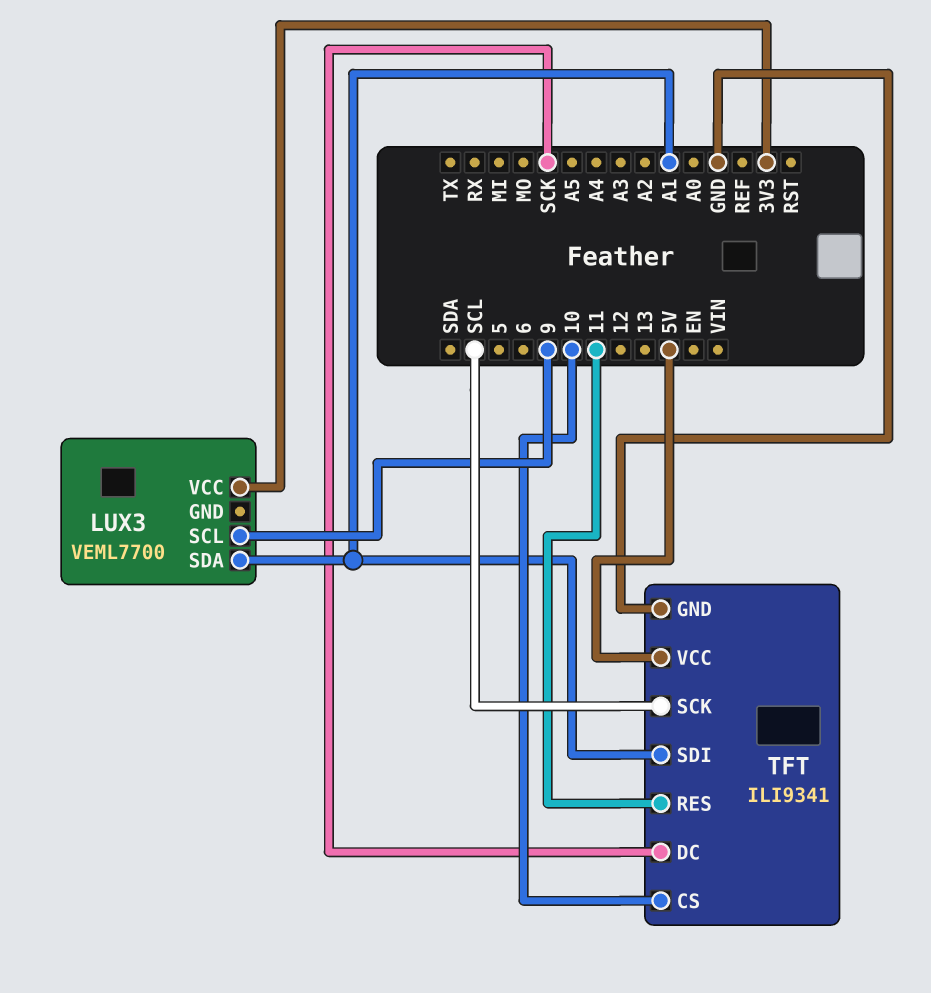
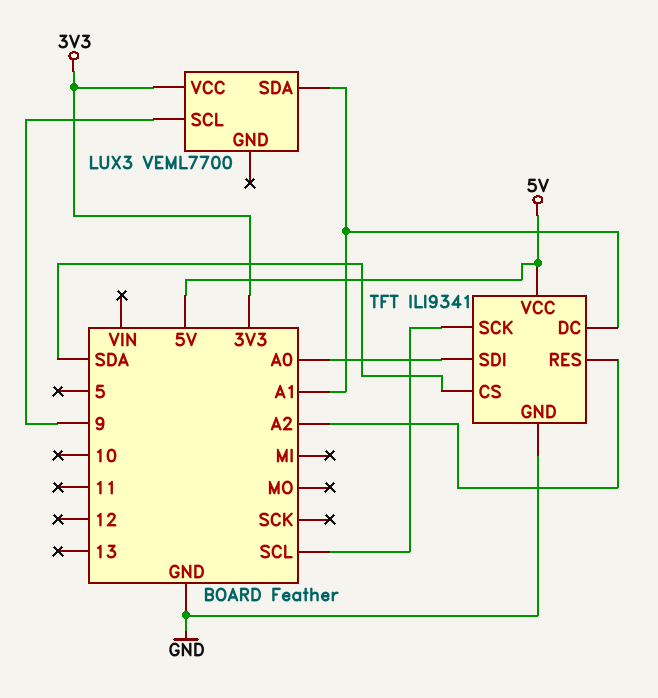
TFT pin CS: 10 -> SDA
TFT pin DC: SCK -> A1
TFT pin RES: 11 -> A2
TFT pin SDI: A1 -> A0

